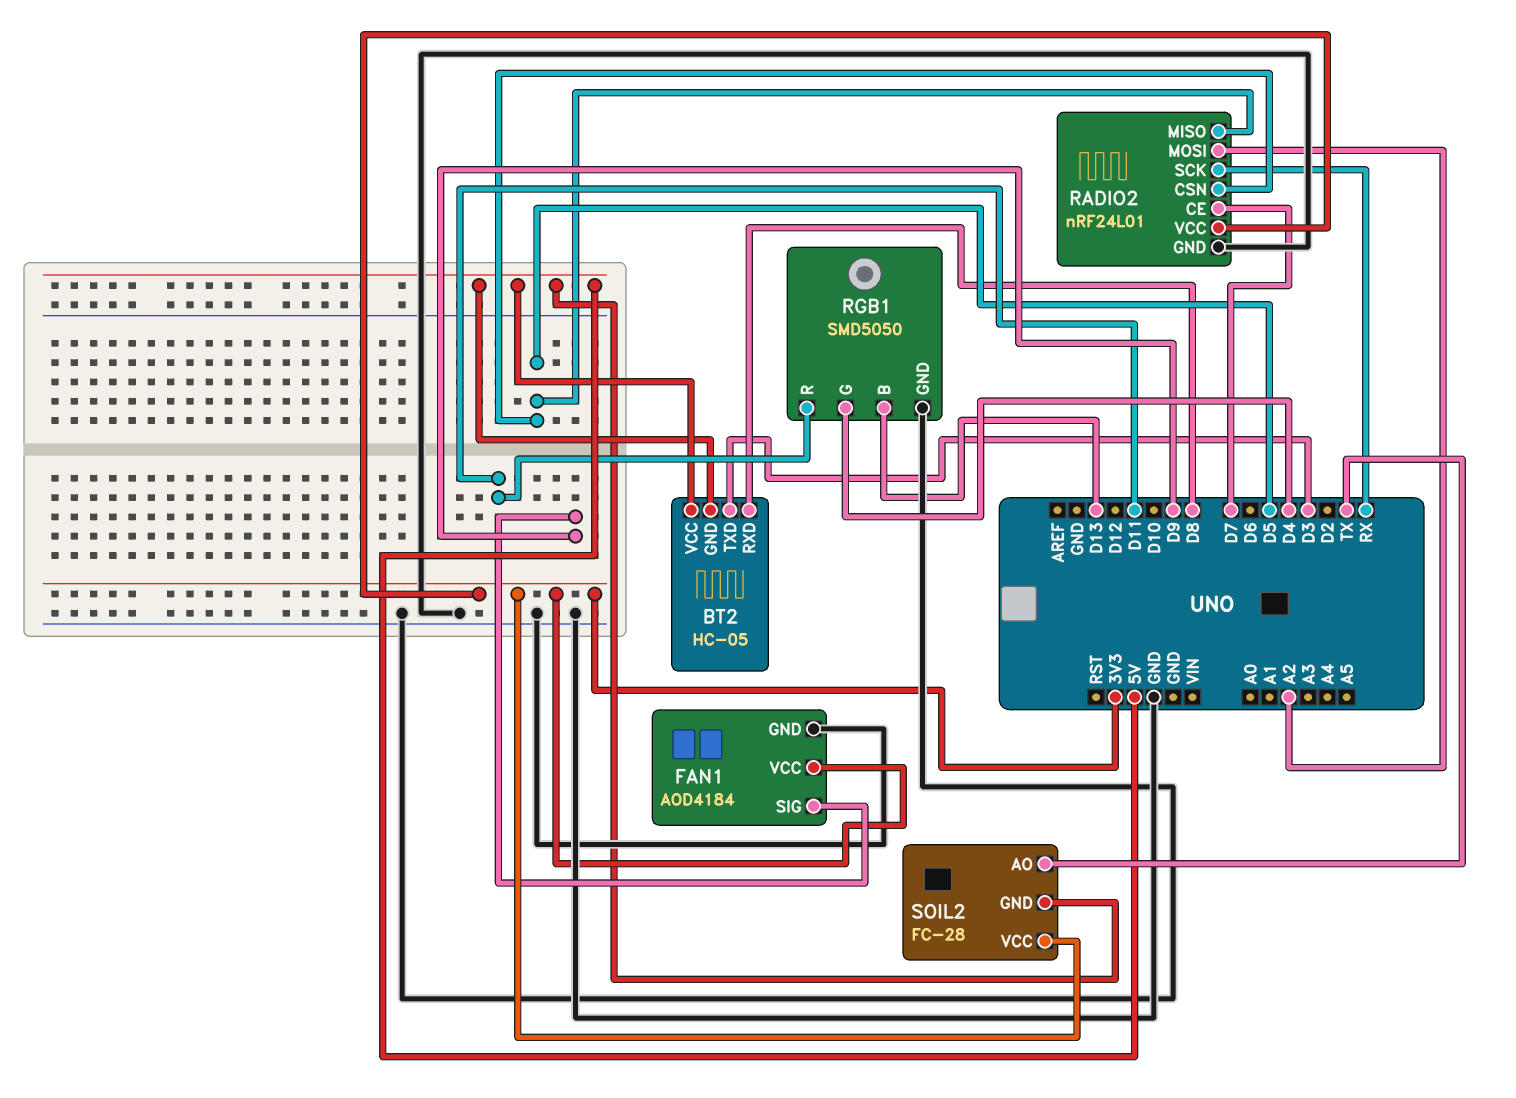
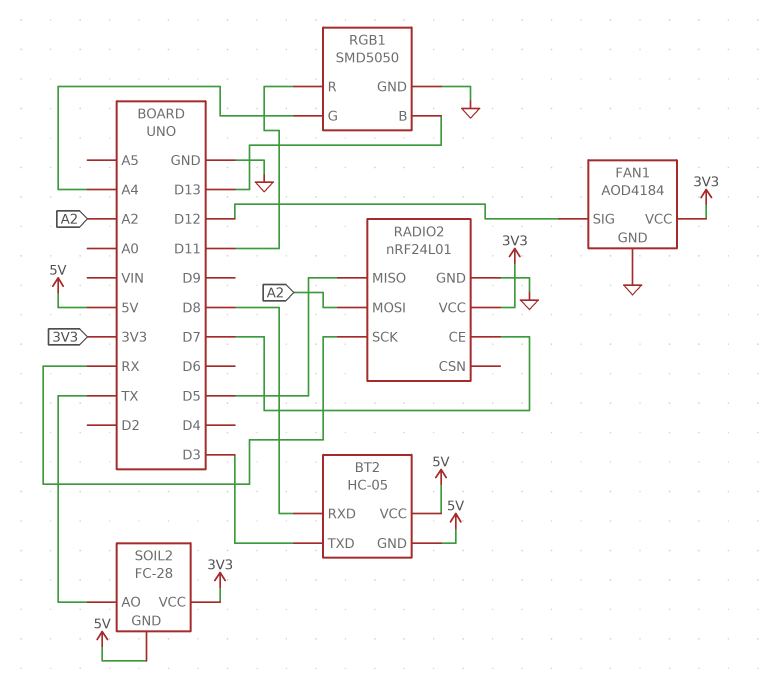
FAN1 pin SIG: D9 -> D12
RADIO2 pin CSN: D5 -> none
RGB1 pin G: D4 -> A4

